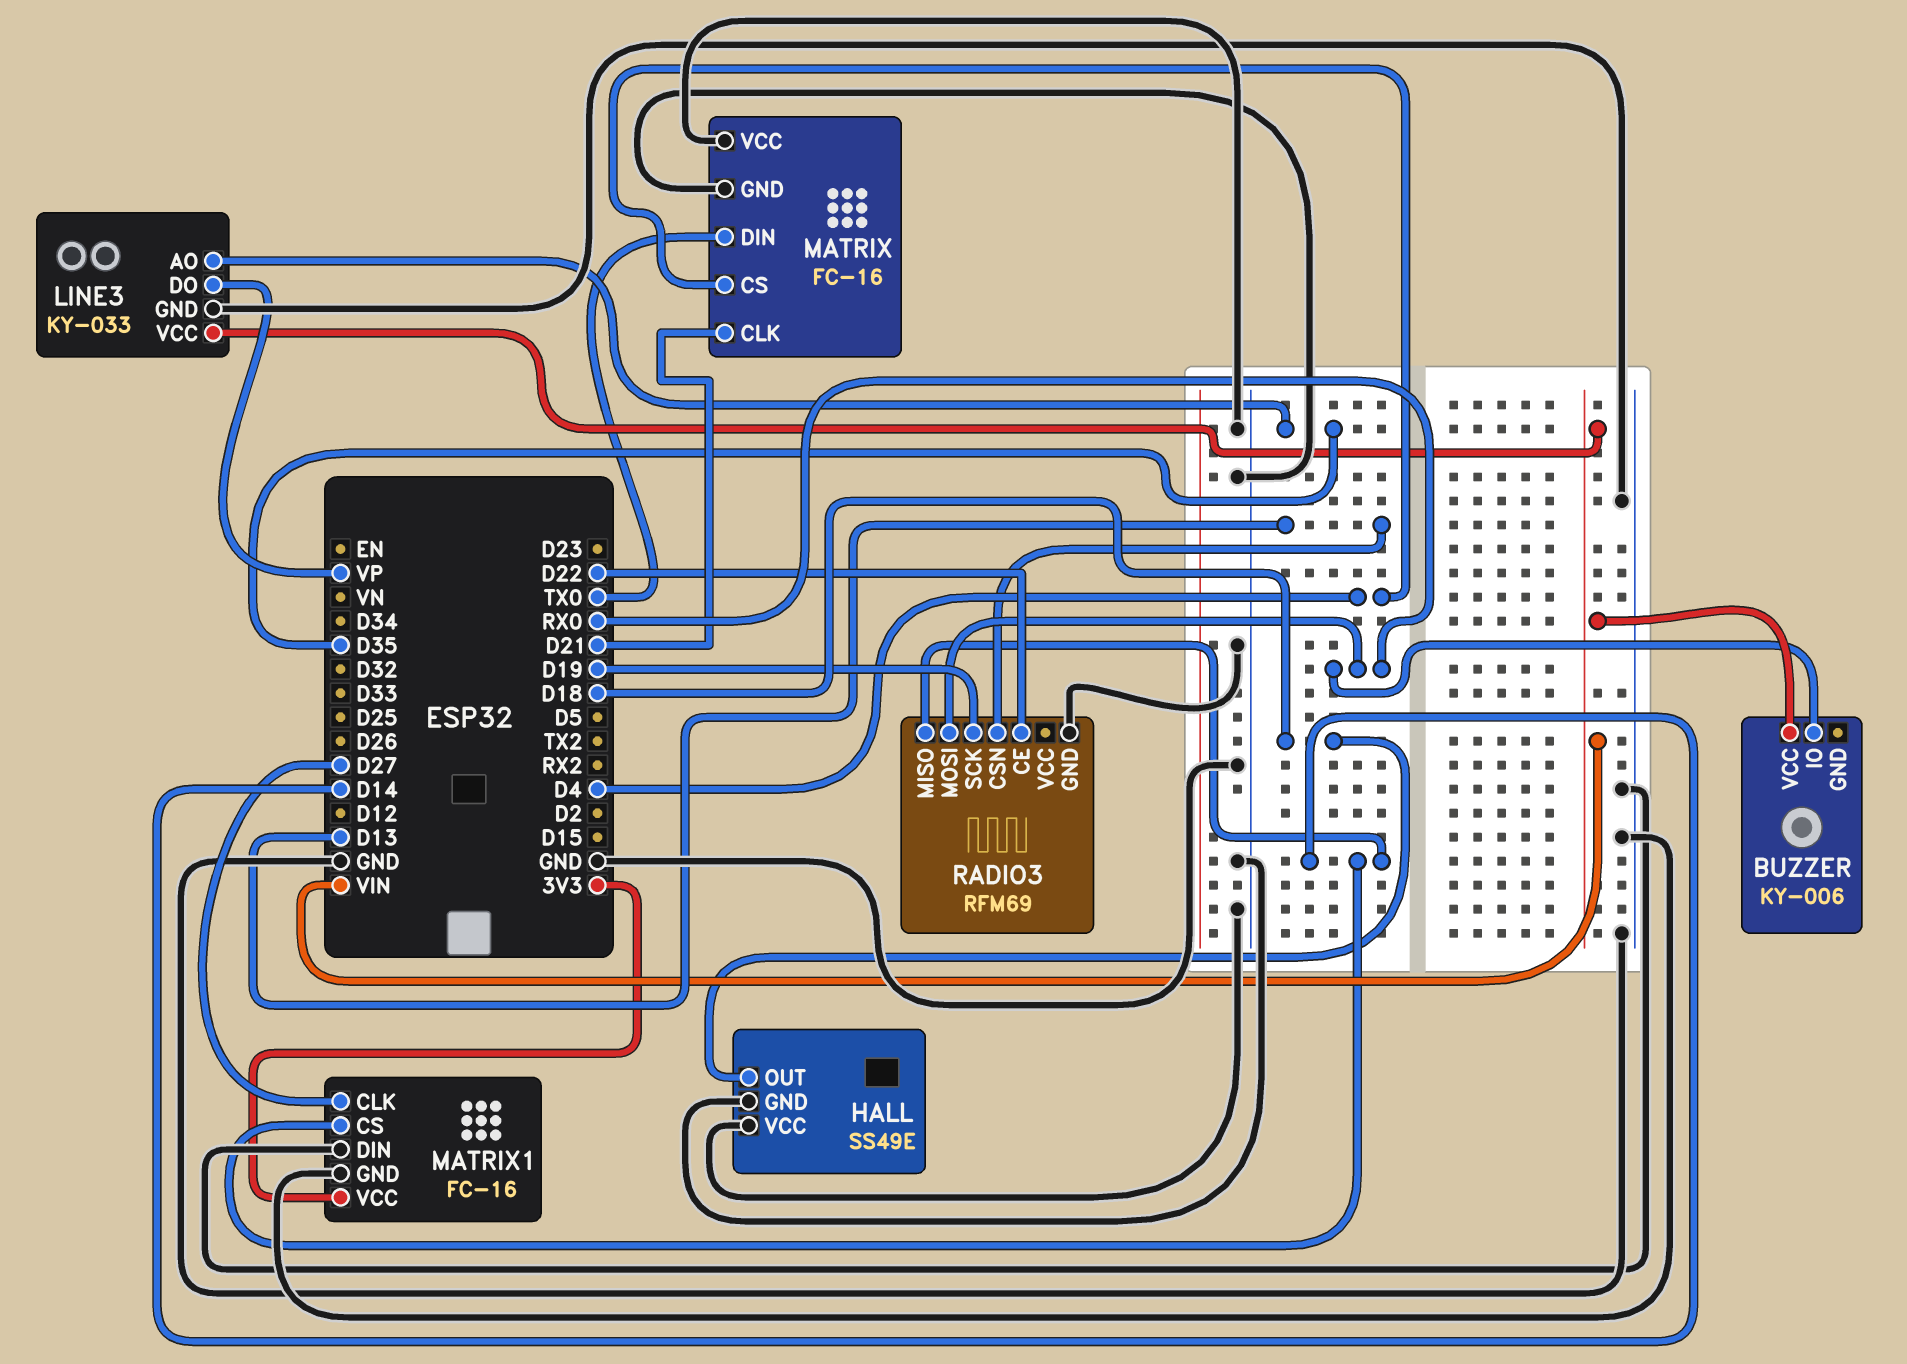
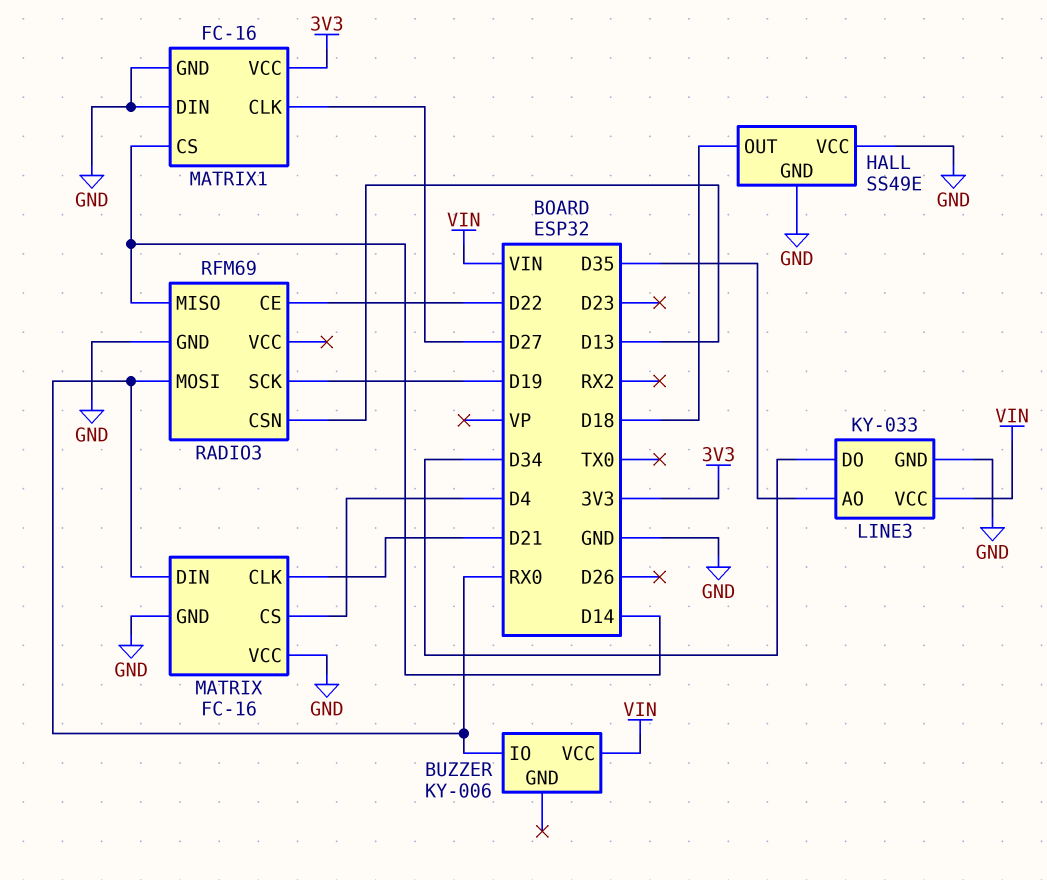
LINE3 pin DO: VP -> D34
MATRIX pin DIN: TX0 -> RX0

